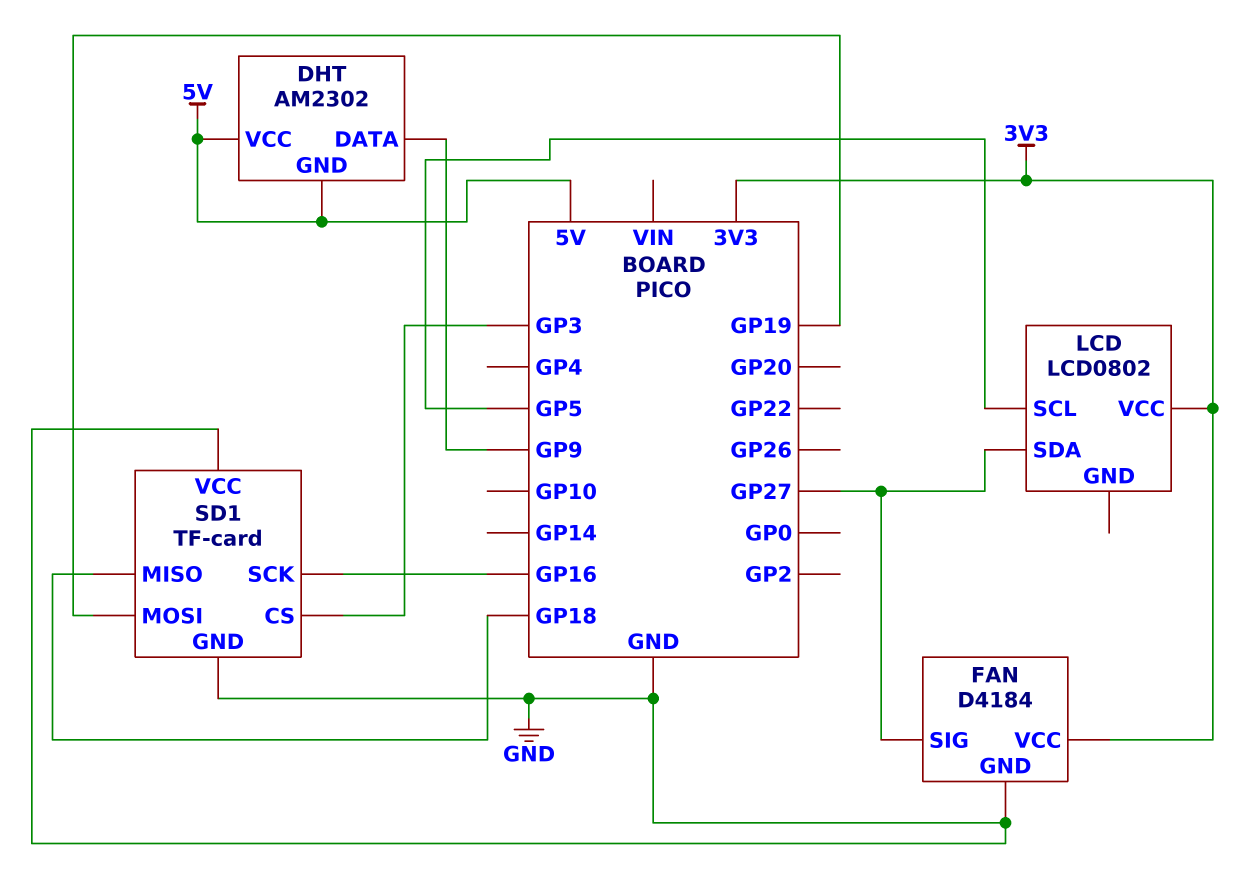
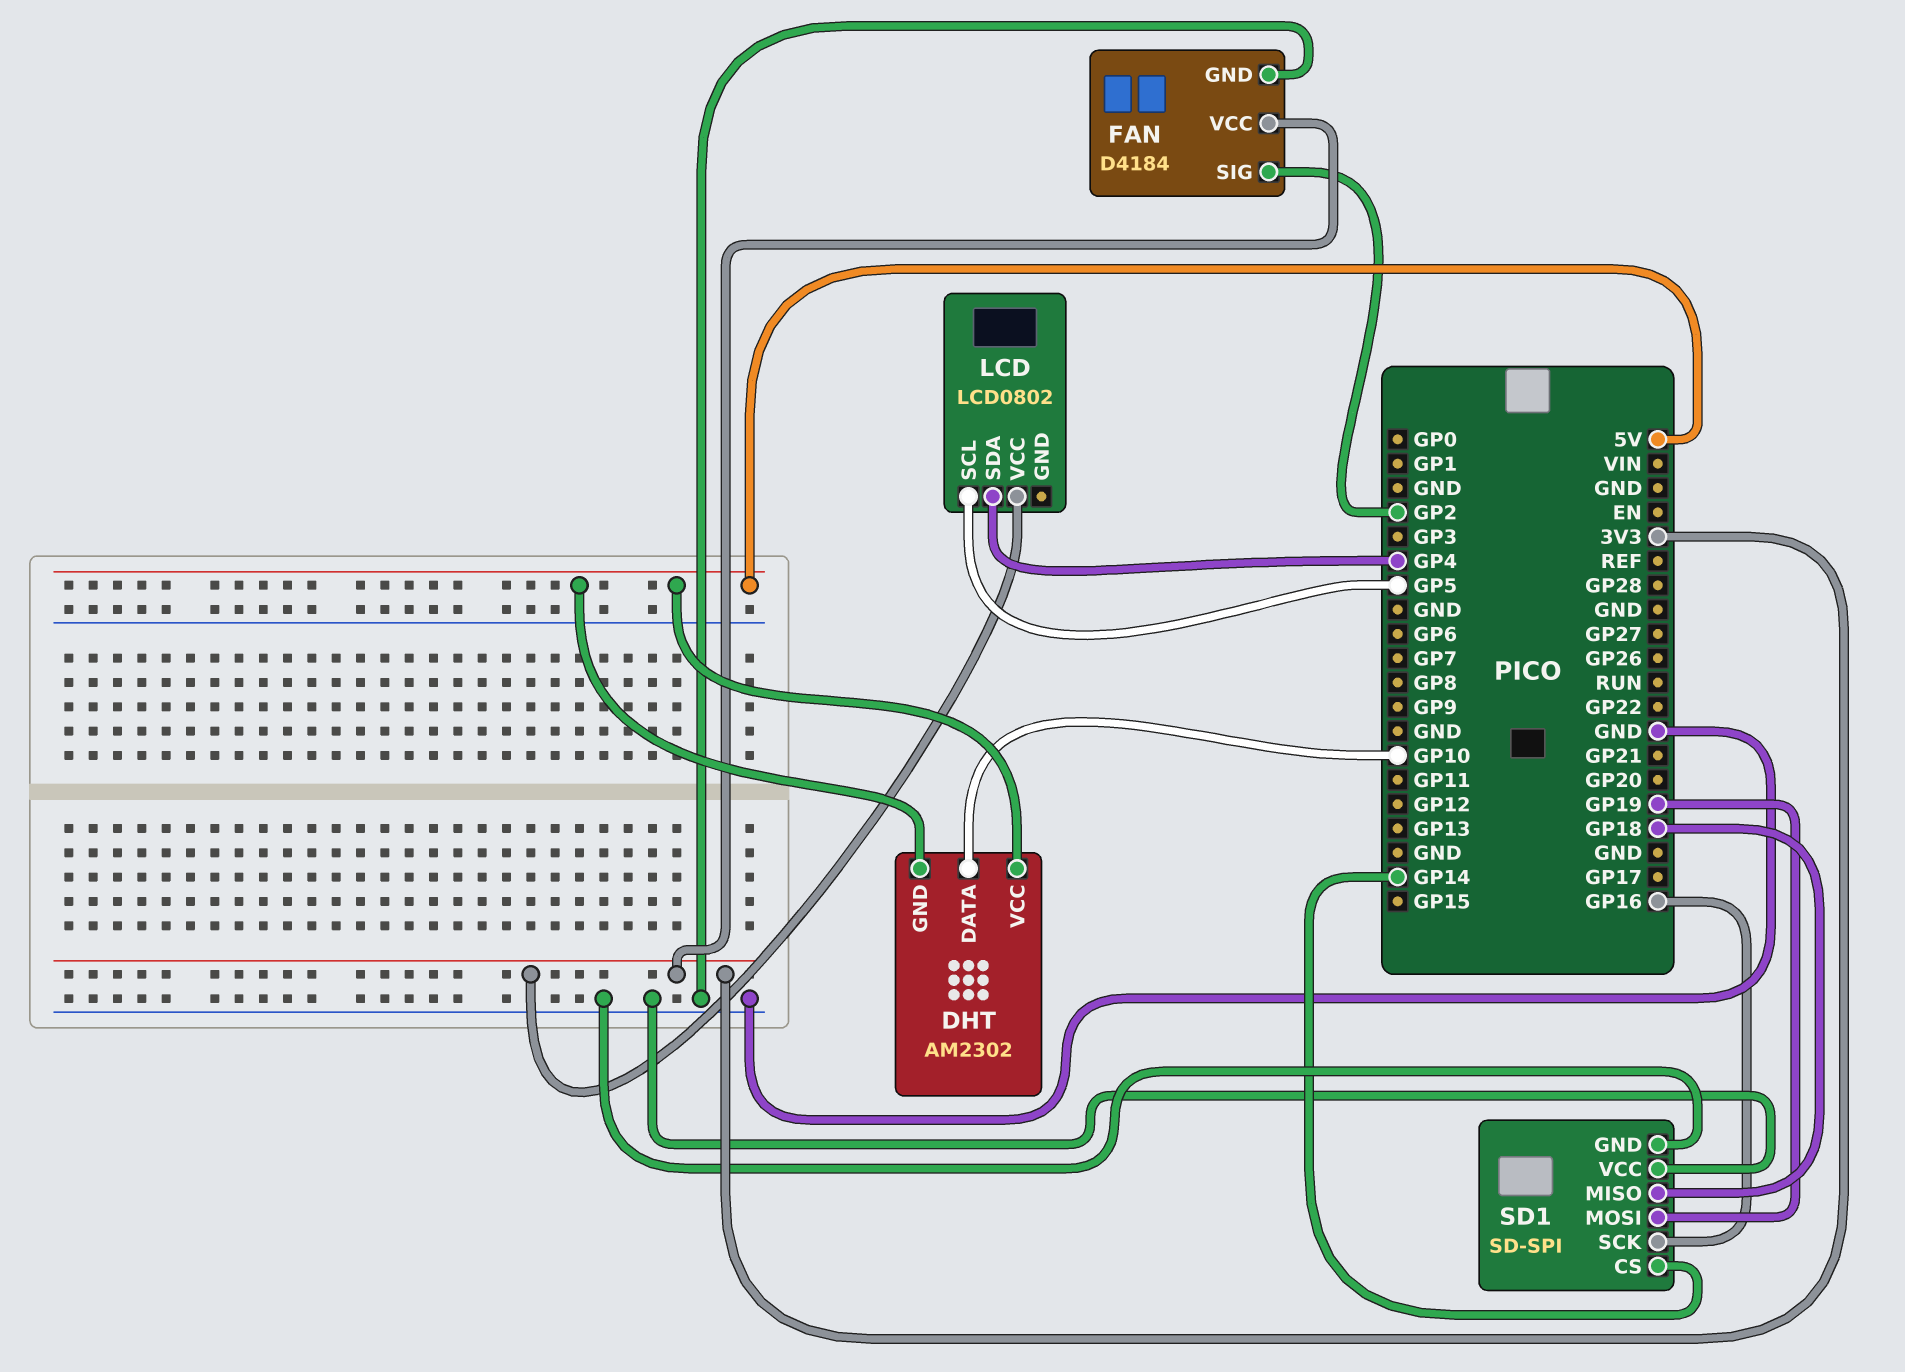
DHT pin DATA: GP9 -> GP10
FAN pin SIG: GP27 -> GP2
LCD pin SDA: GP27 -> GP4
SD1: TF-card -> SD-SPI
SD1 pin CS: GP3 -> GP14

